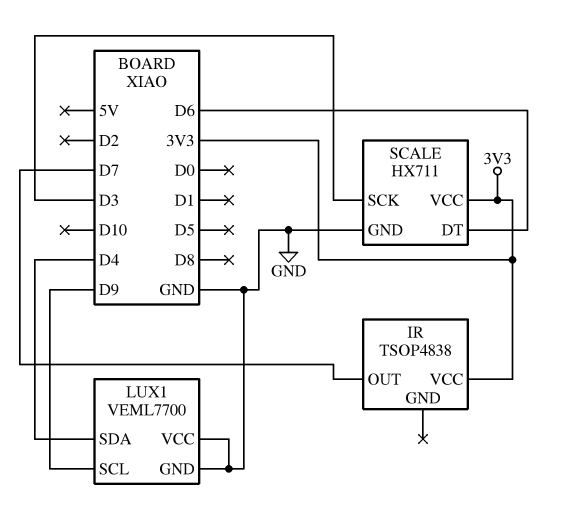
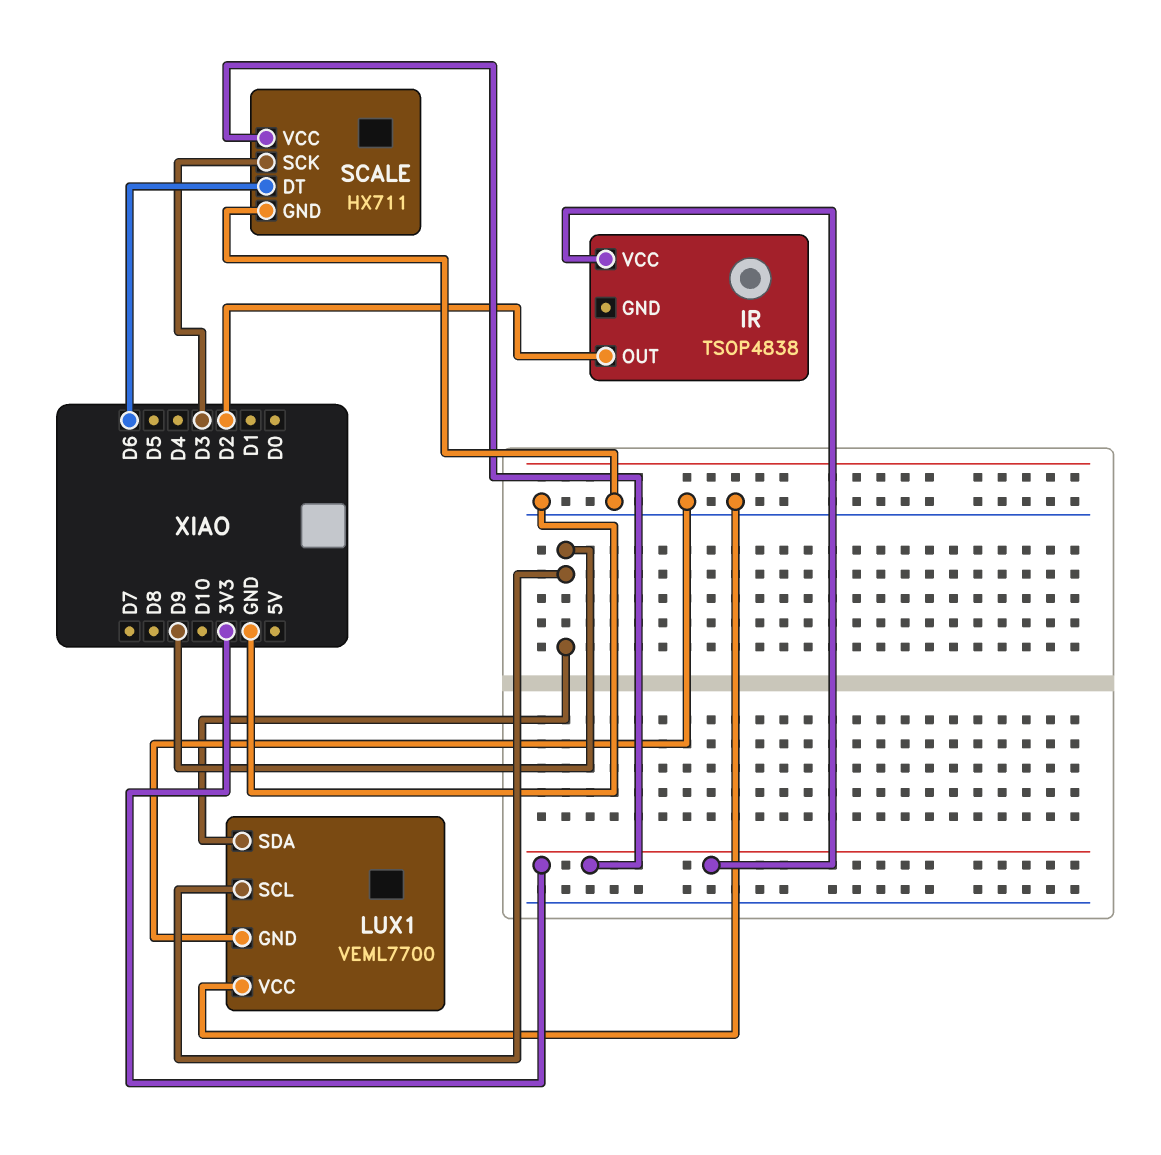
IR pin OUT: D7 -> D2
LUX1 pin SDA: D4 -> D9

